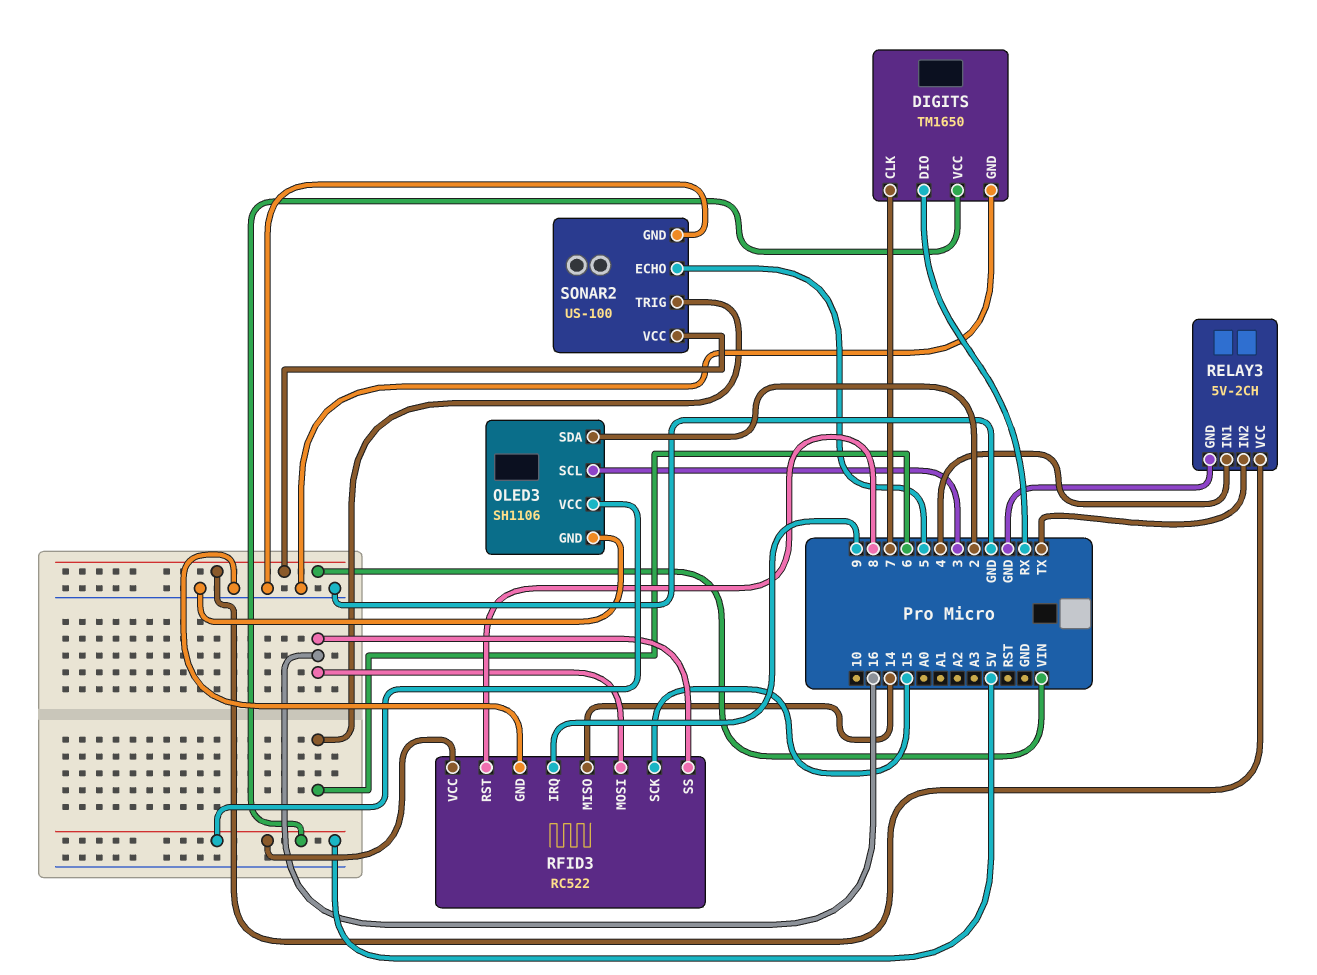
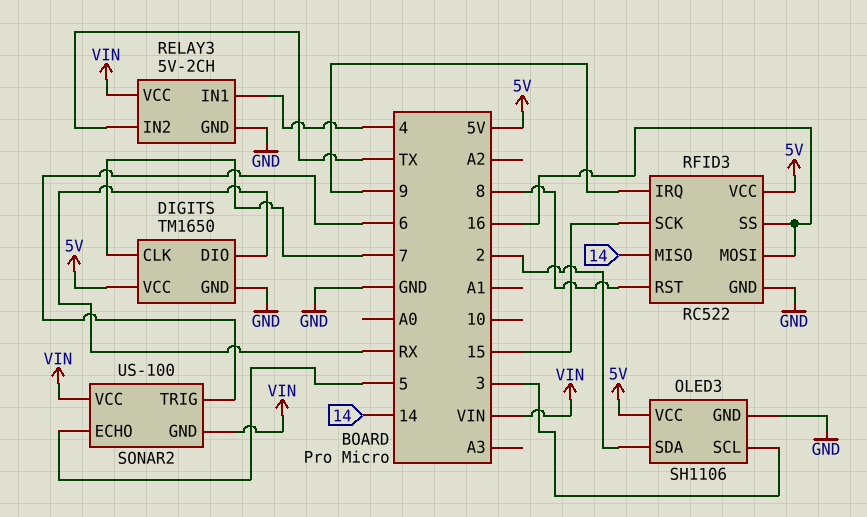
SONAR2 pin GND: GND -> VIN

